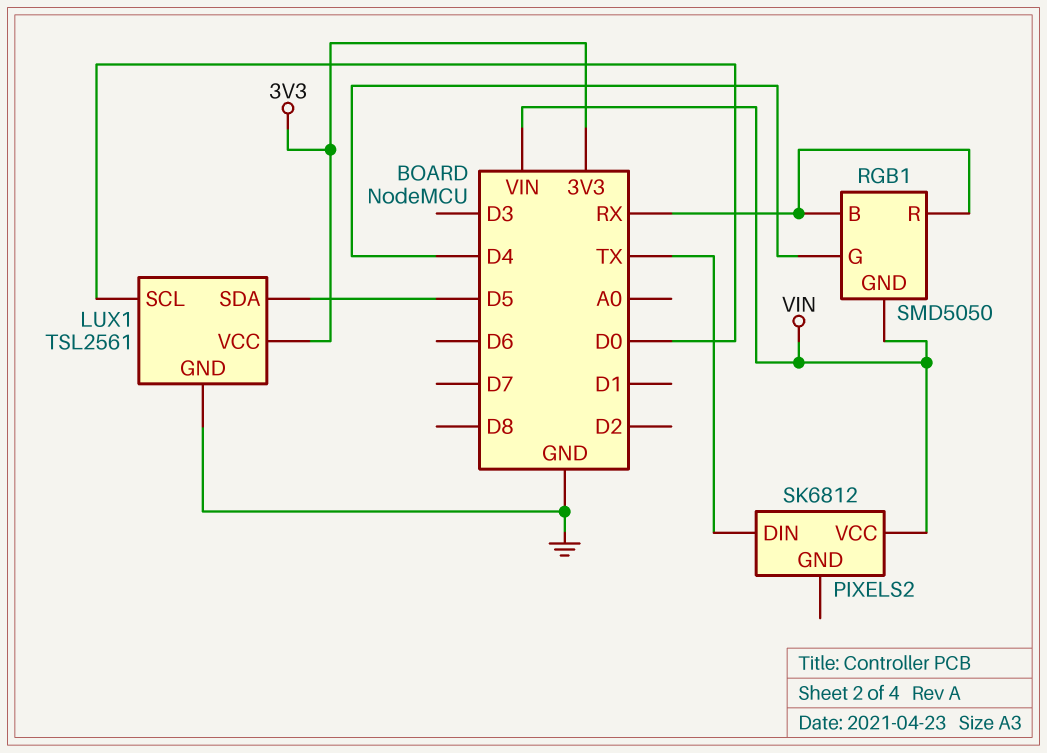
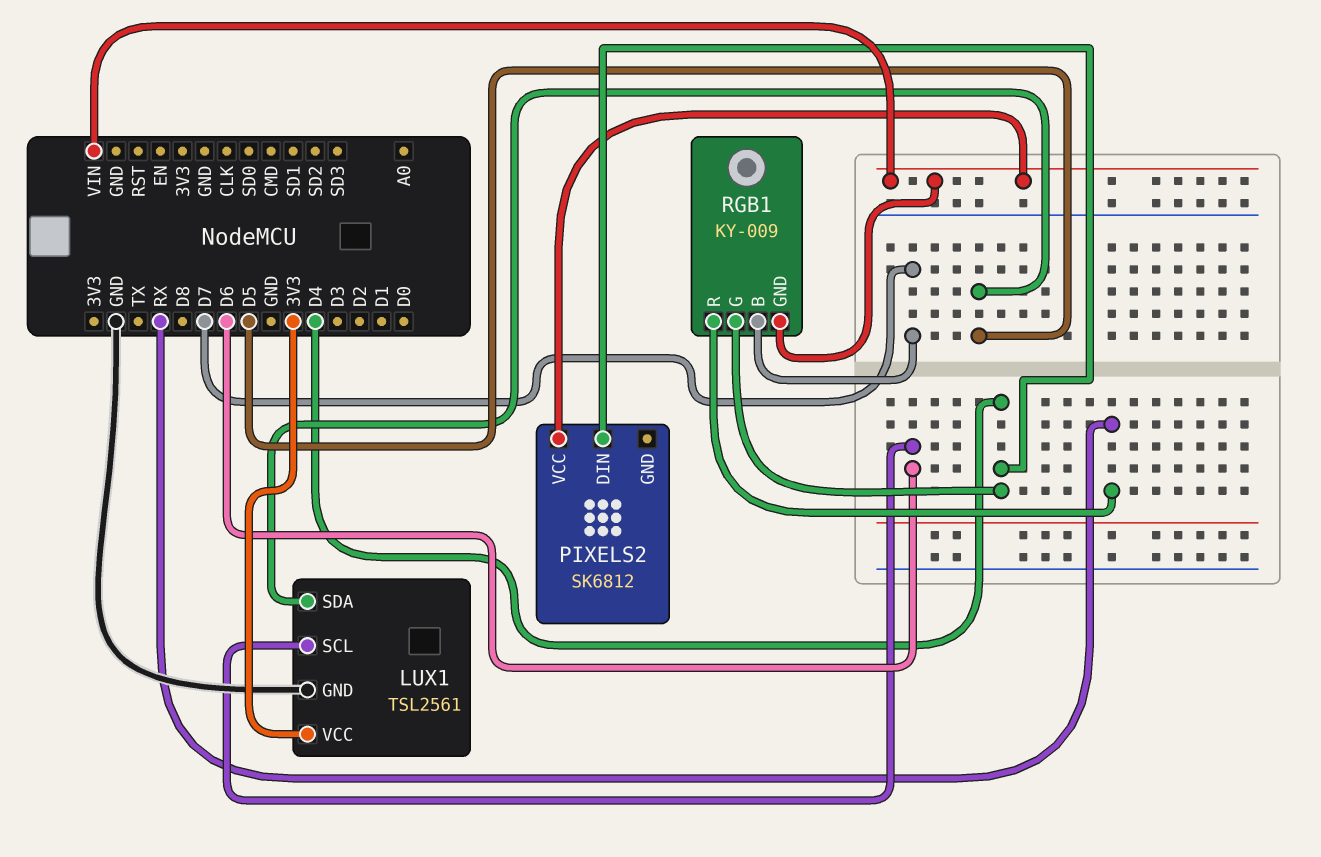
LUX1 pin SCL: D0 -> D6
PIXELS2 pin DIN: TX -> D4
RGB1: SMD5050 -> KY-009
RGB1 pin B: RX -> D7

